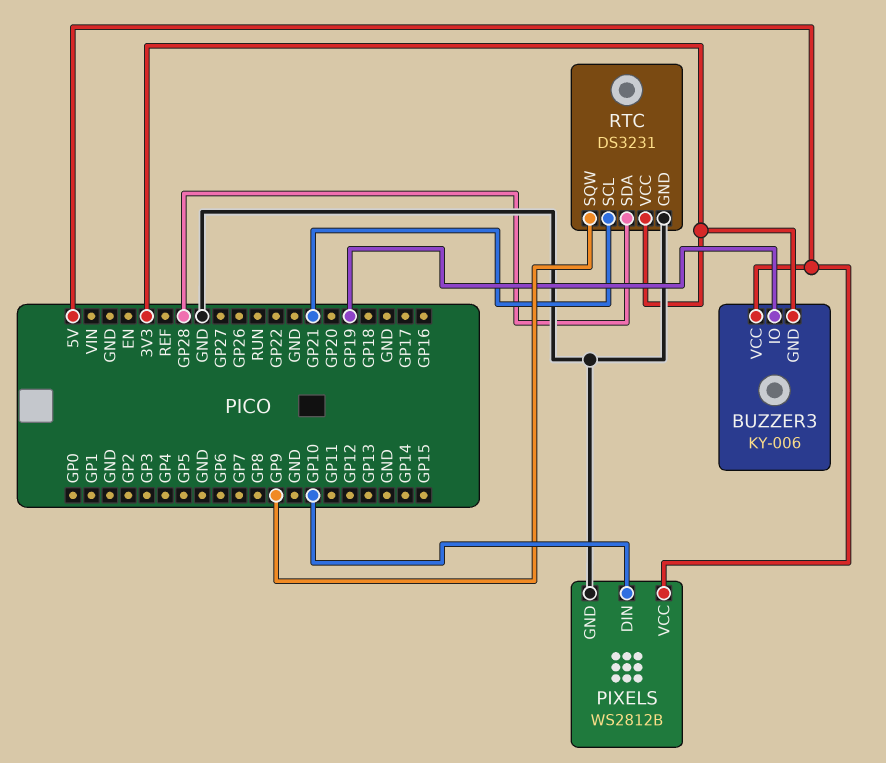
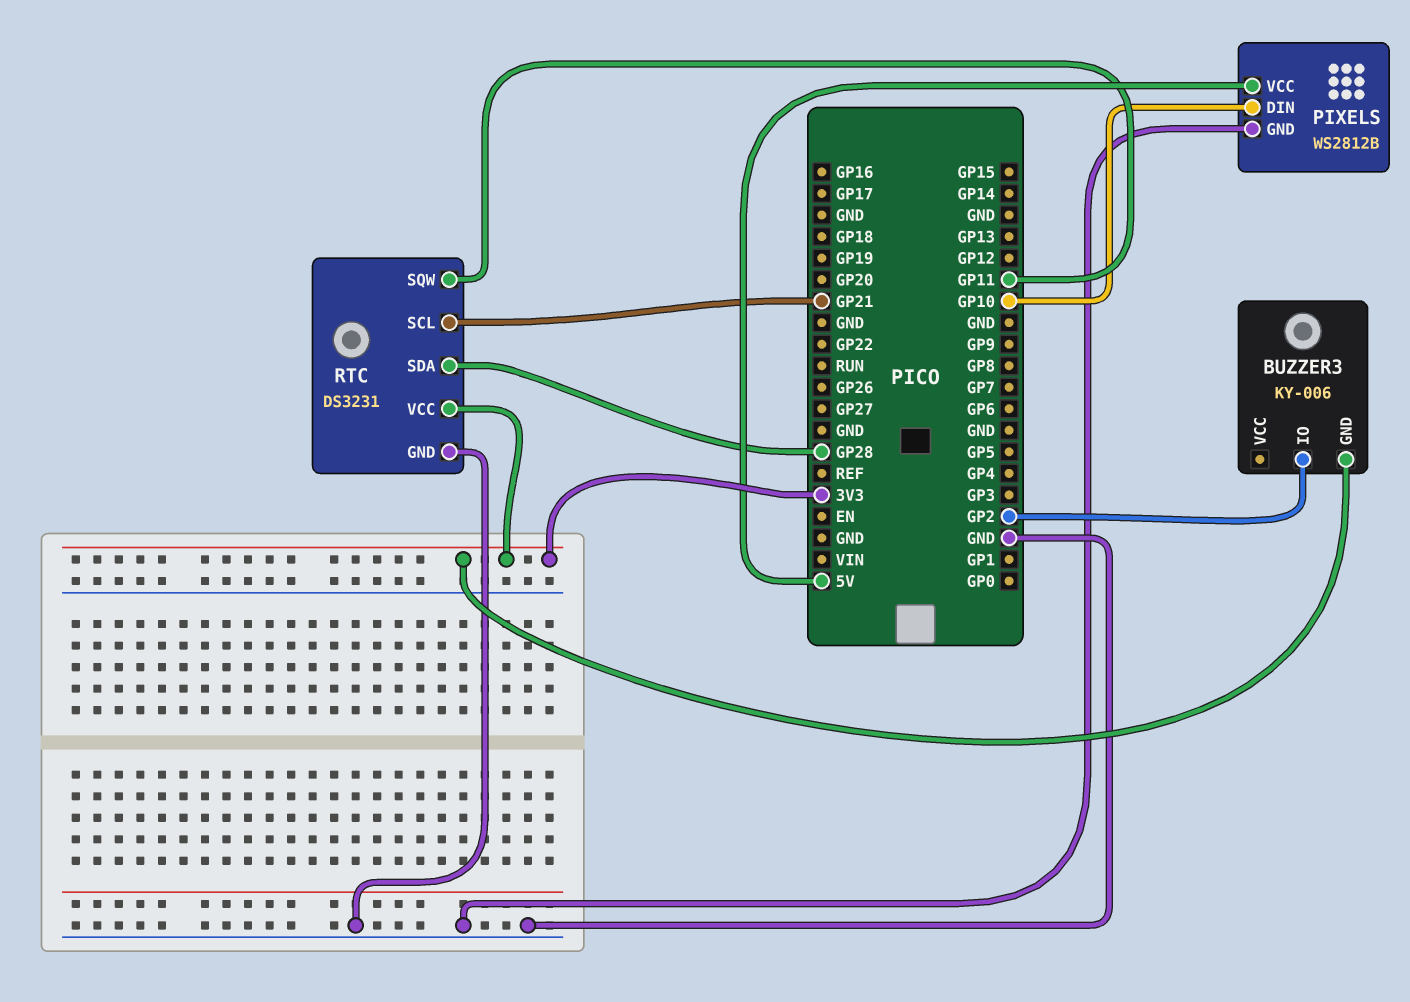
BUZZER3 pin IO: GP19 -> GP2
BUZZER3 pin VCC: 5V -> none
RTC pin SQW: GP9 -> GP11

